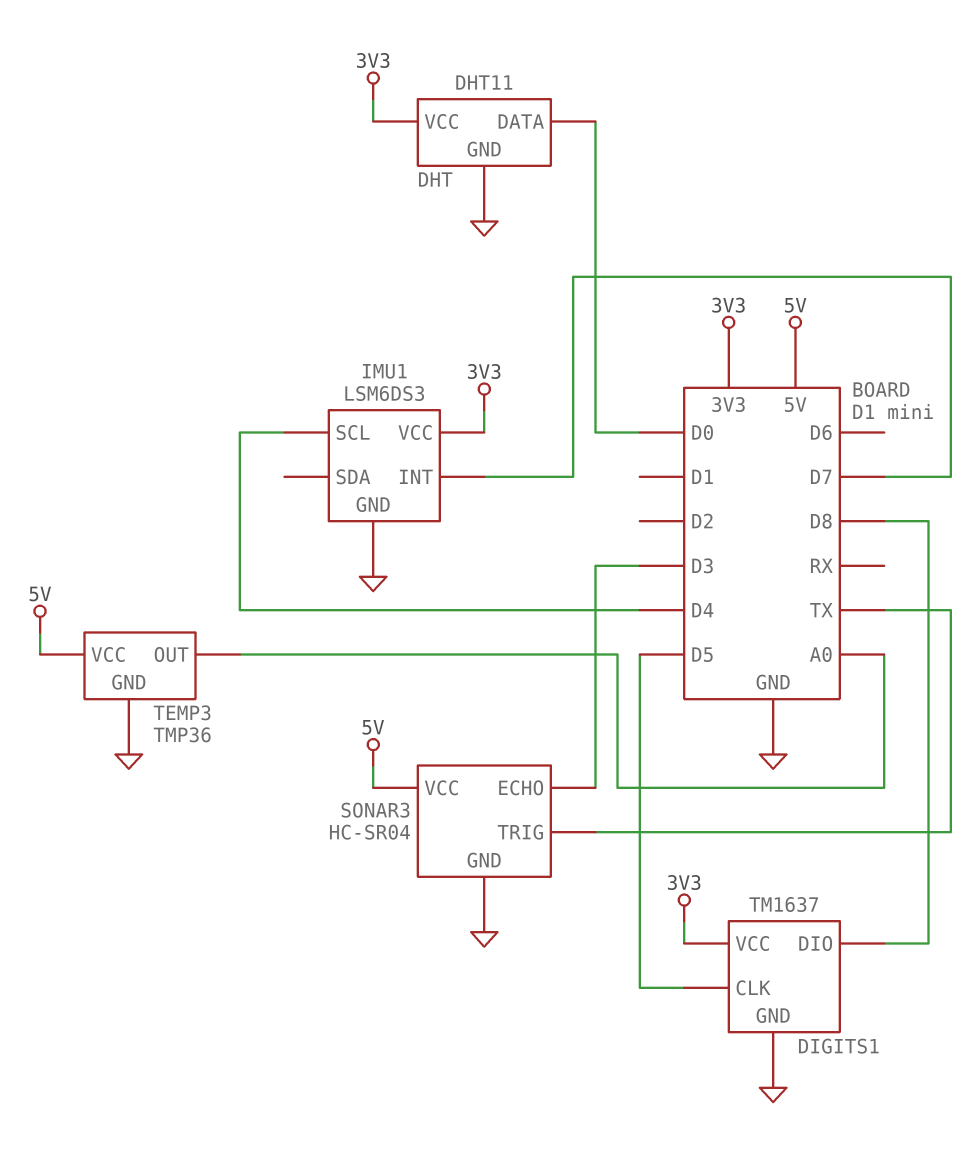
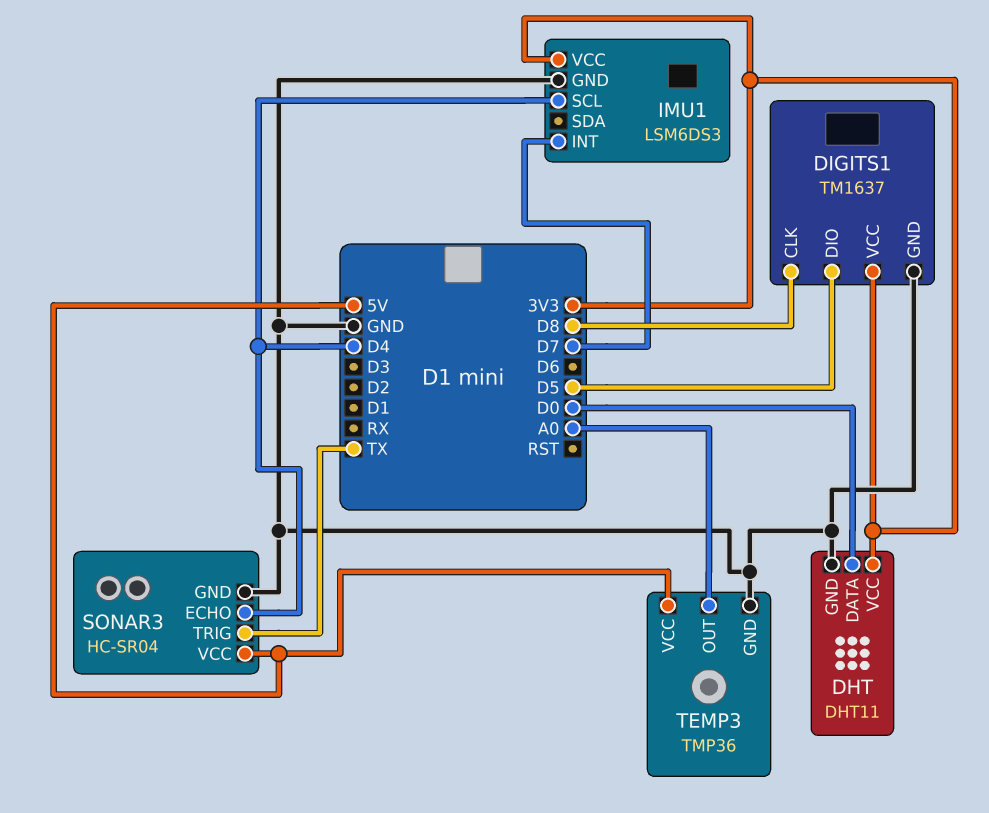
DIGITS1 pin CLK: D5 -> D8
DIGITS1 pin DIO: D8 -> D5
SONAR3 pin ECHO: D3 -> D4

